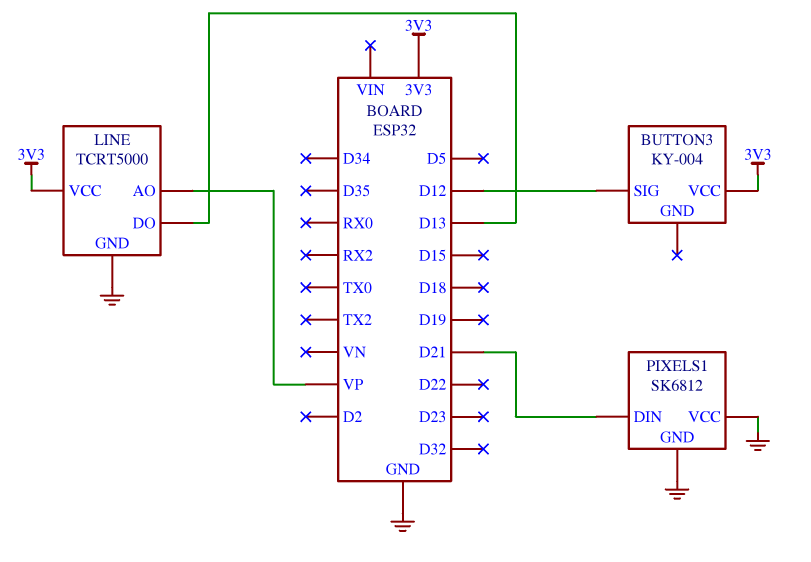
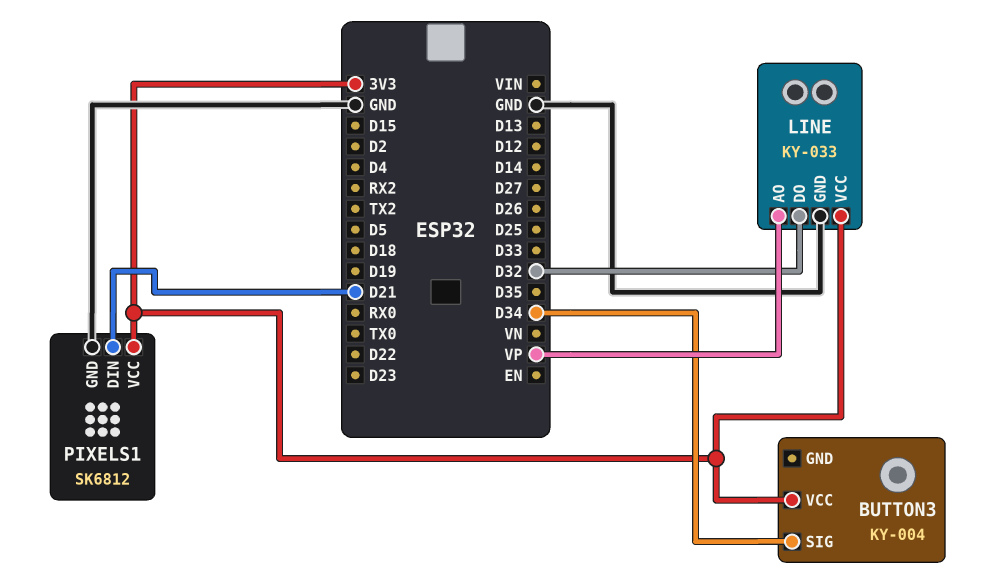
BUTTON3 pin SIG: D12 -> D34
LINE: TCRT5000 -> KY-033
LINE pin DO: D13 -> D32
PIXELS1 pin VCC: GND -> 3V3

